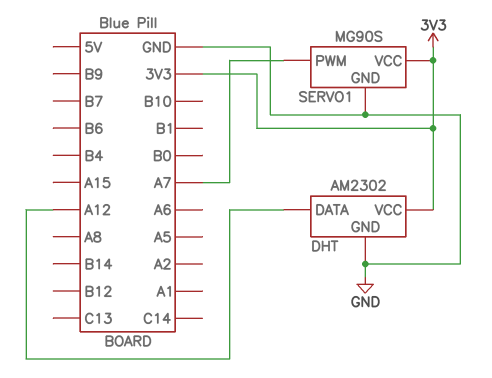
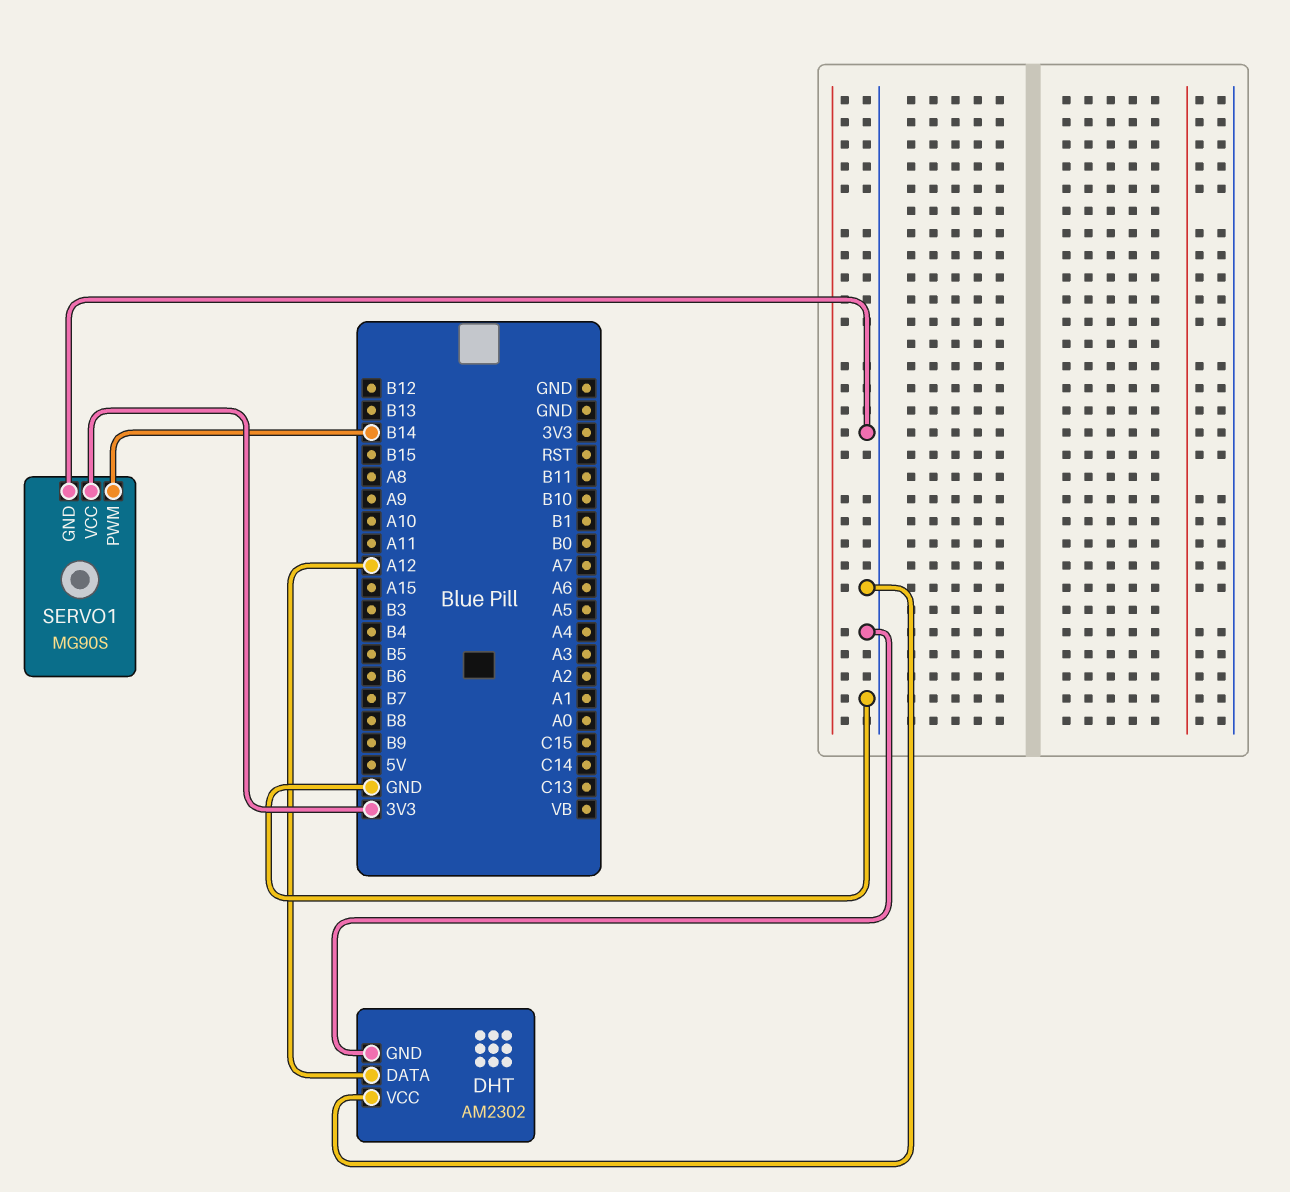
DHT pin VCC: 3V3 -> GND
SERVO1 pin PWM: A7 -> B14

